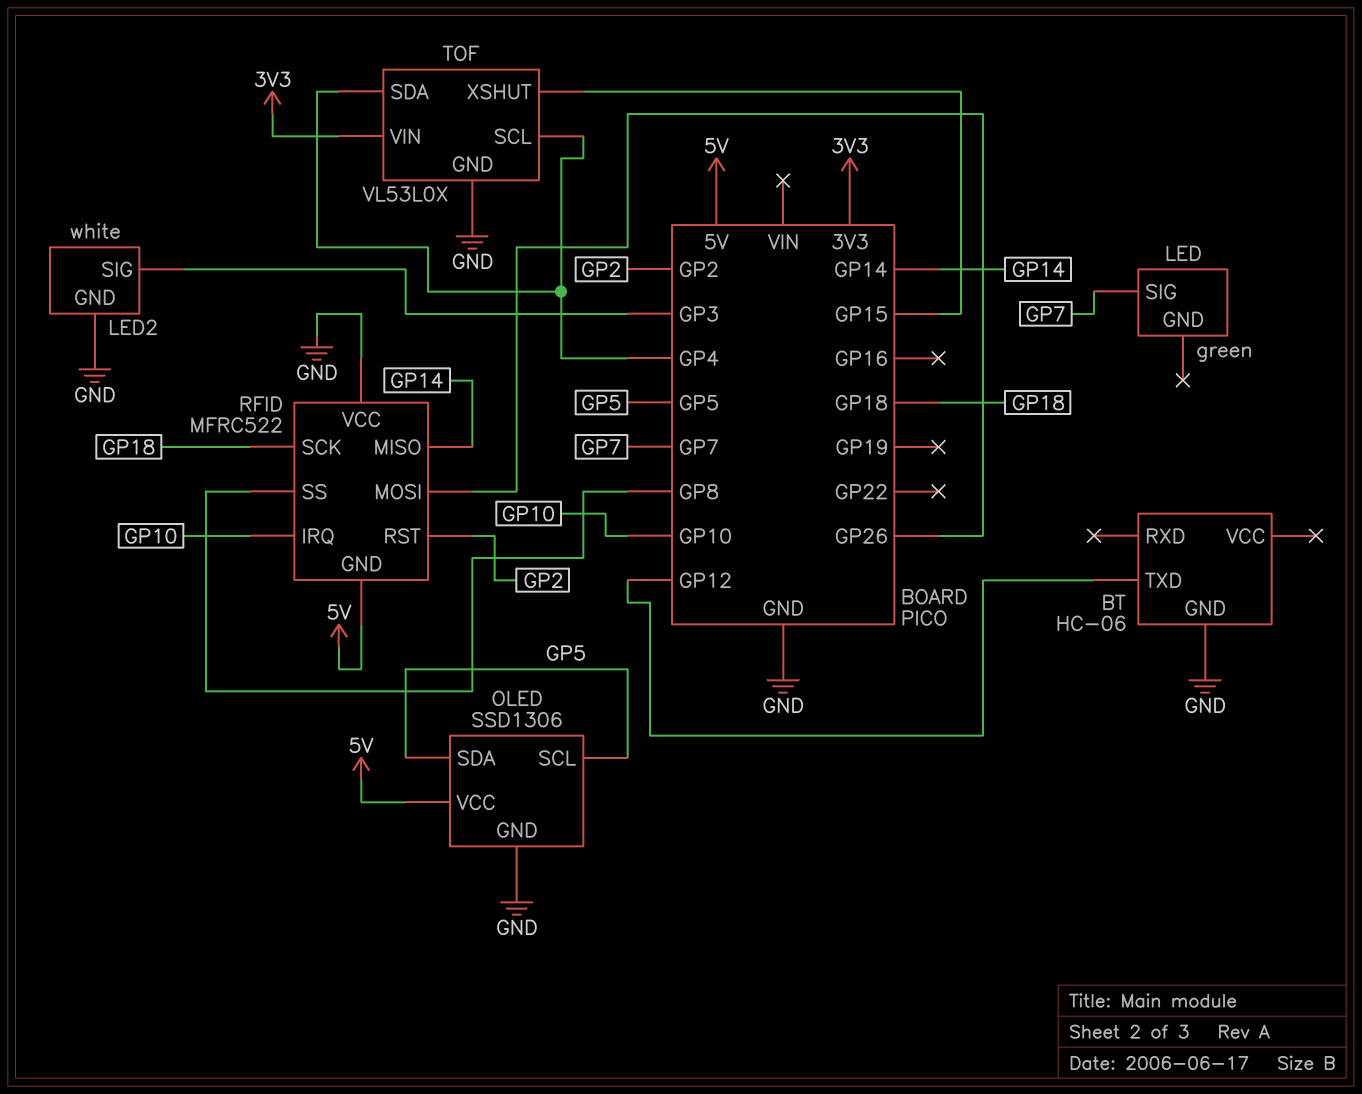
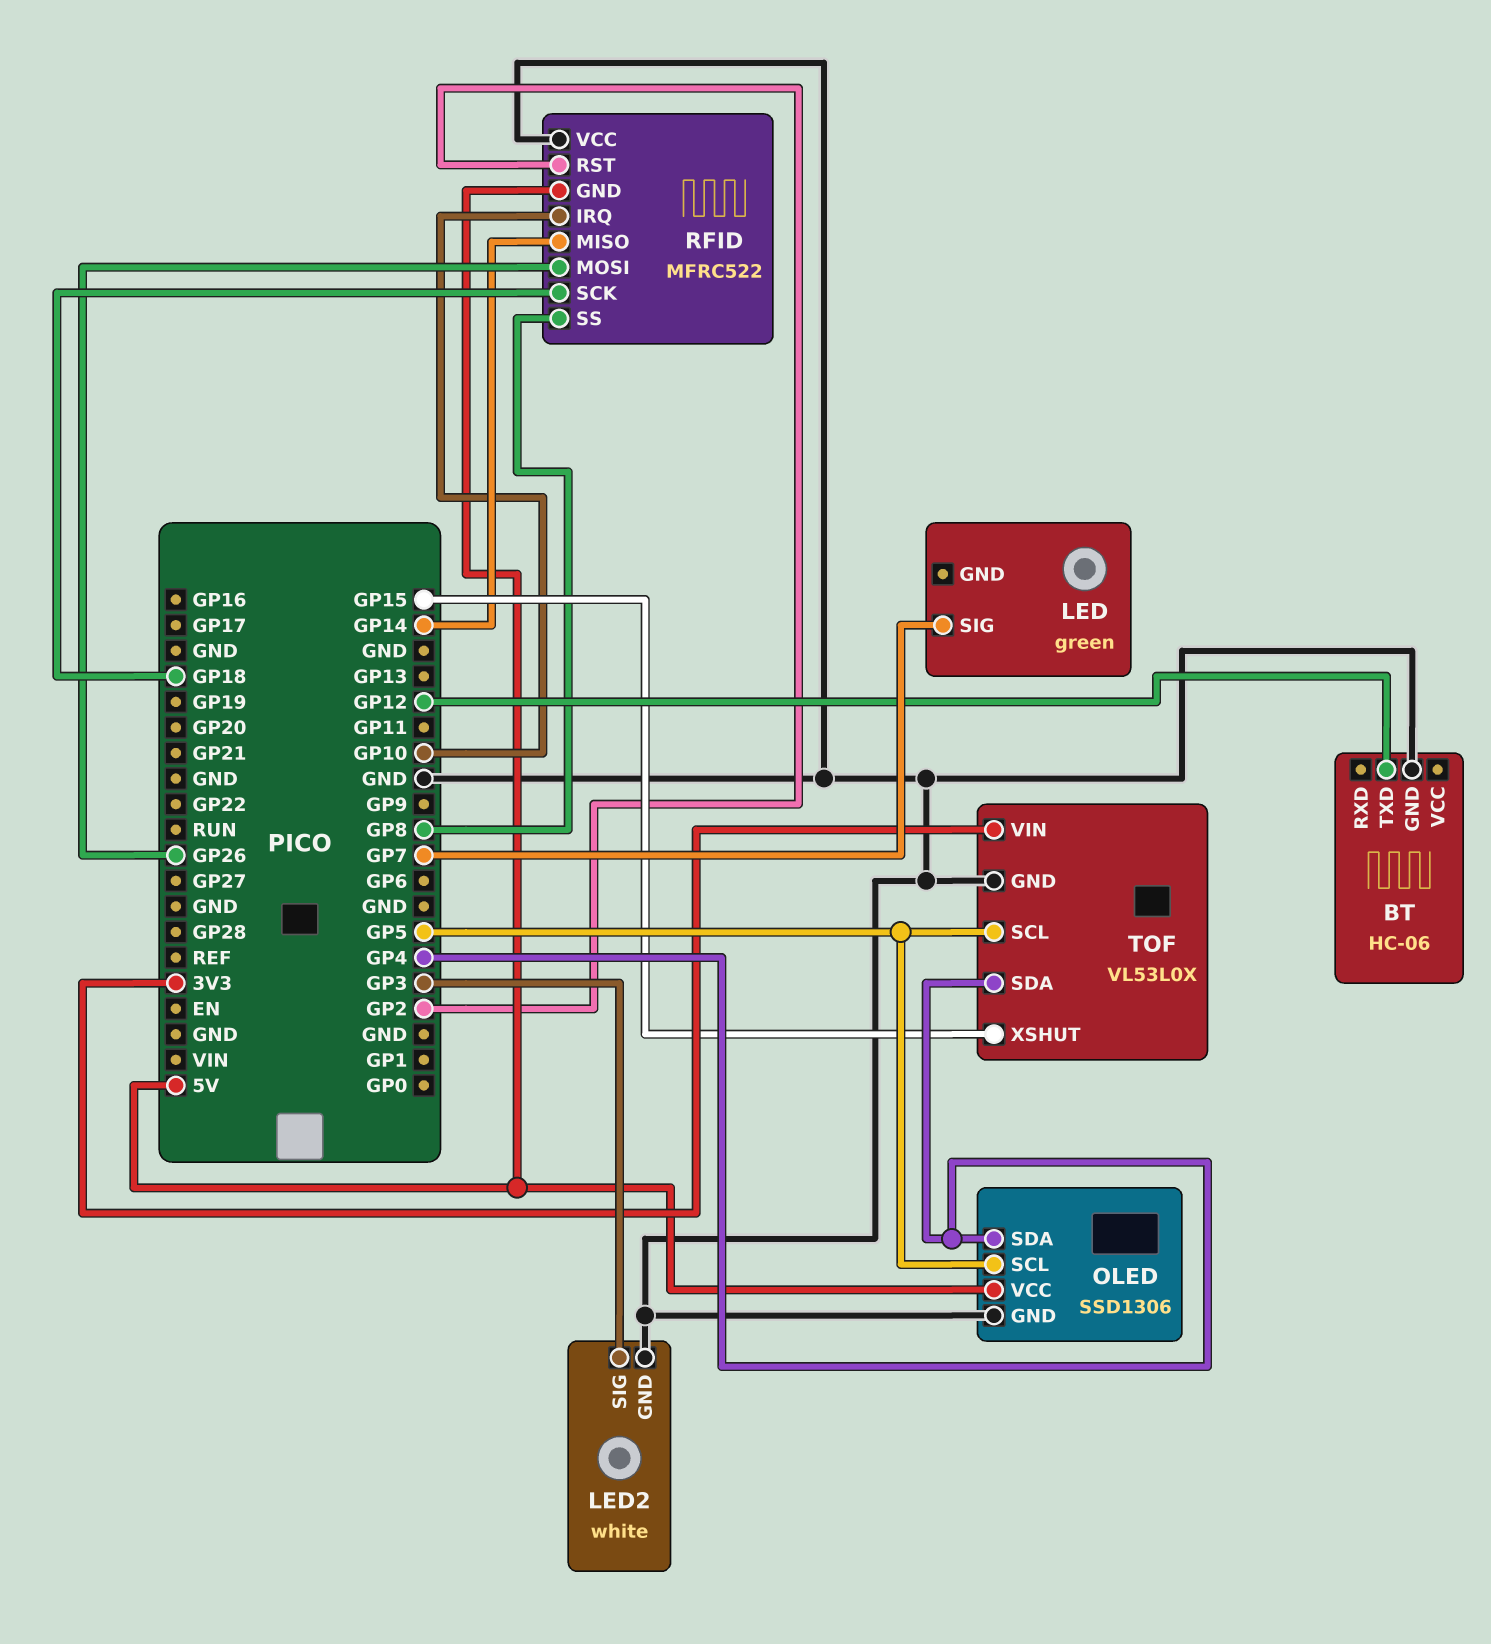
OLED pin SDA: GP5 -> GP4
TOF pin SCL: GP4 -> GP5

